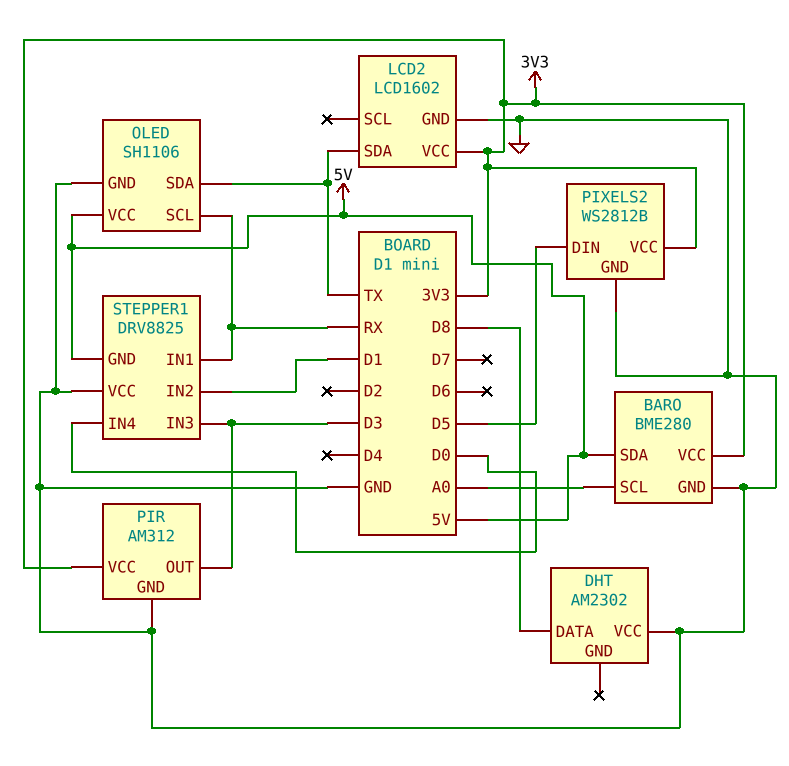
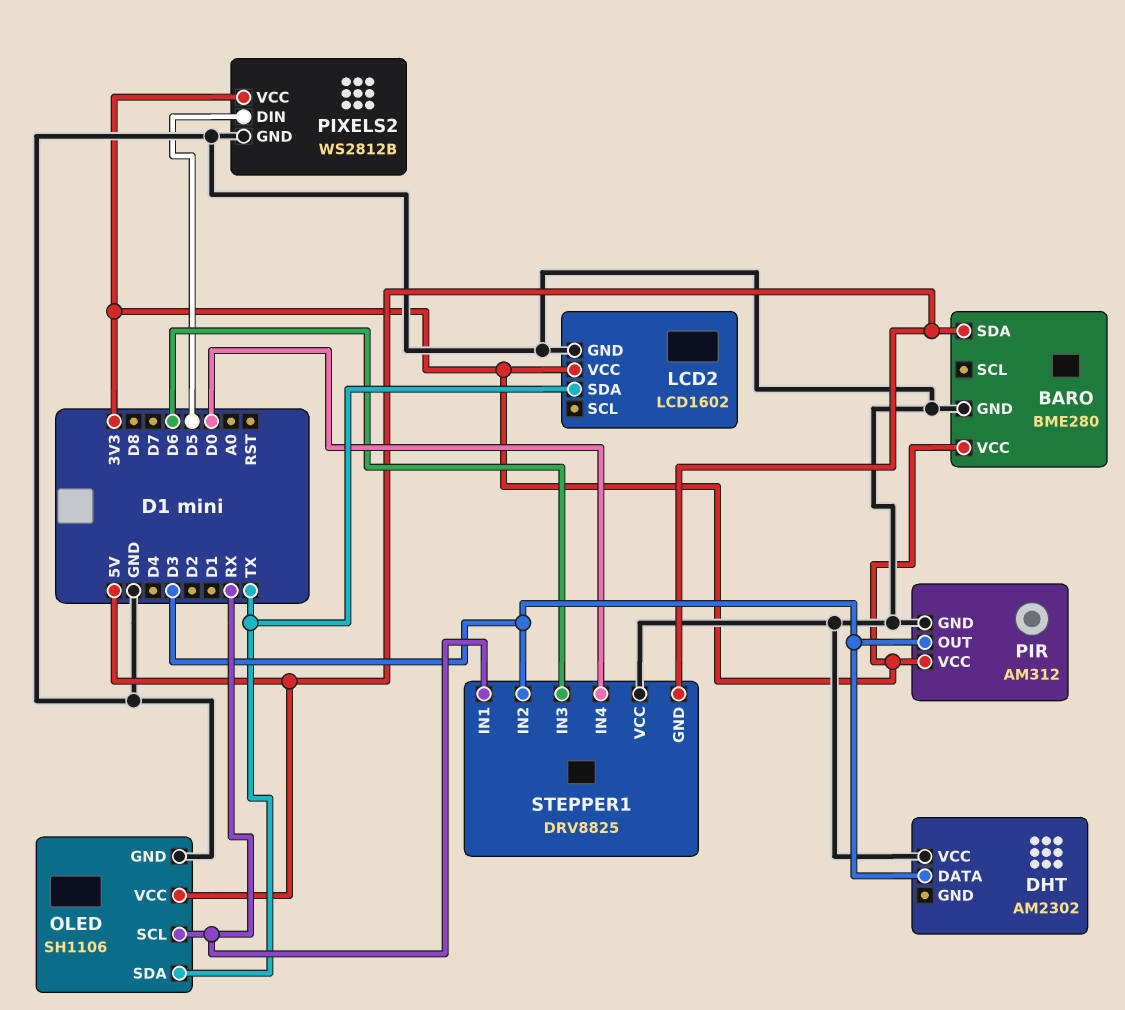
BARO pin SCL: A0 -> none
DHT pin DATA: D8 -> D3
STEPPER1 pin IN2: D1 -> D3
STEPPER1 pin IN3: D3 -> D6

